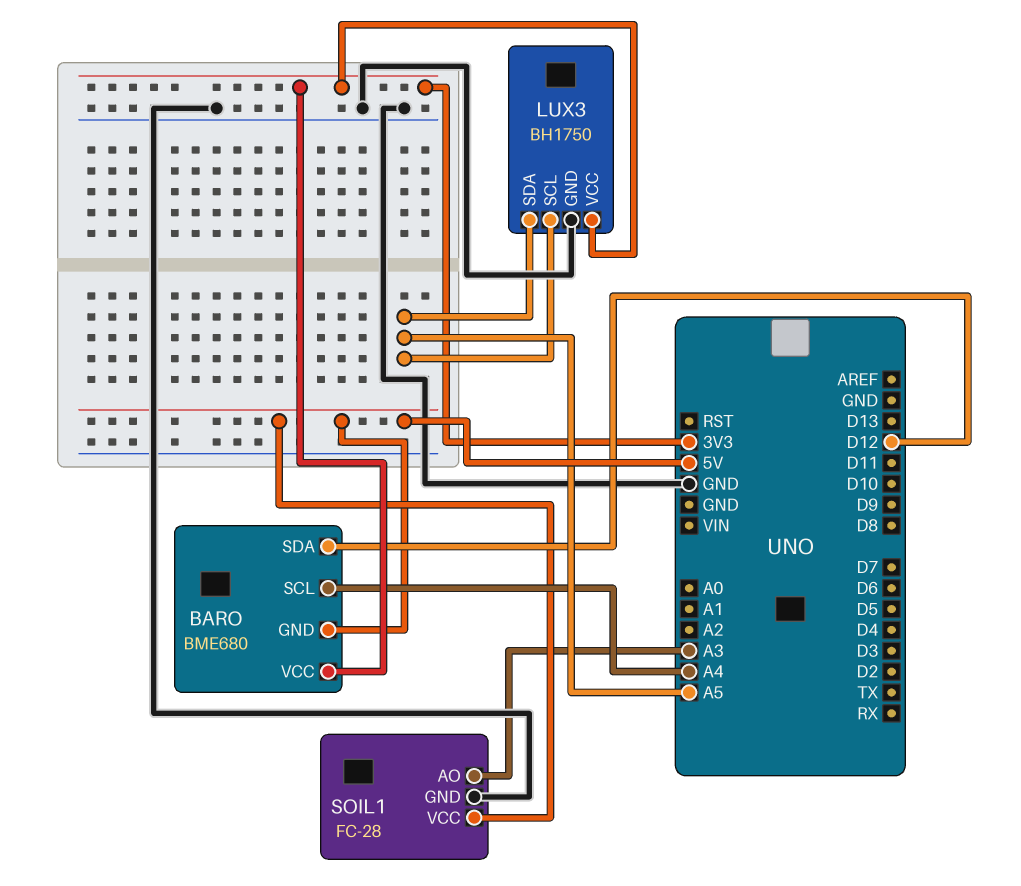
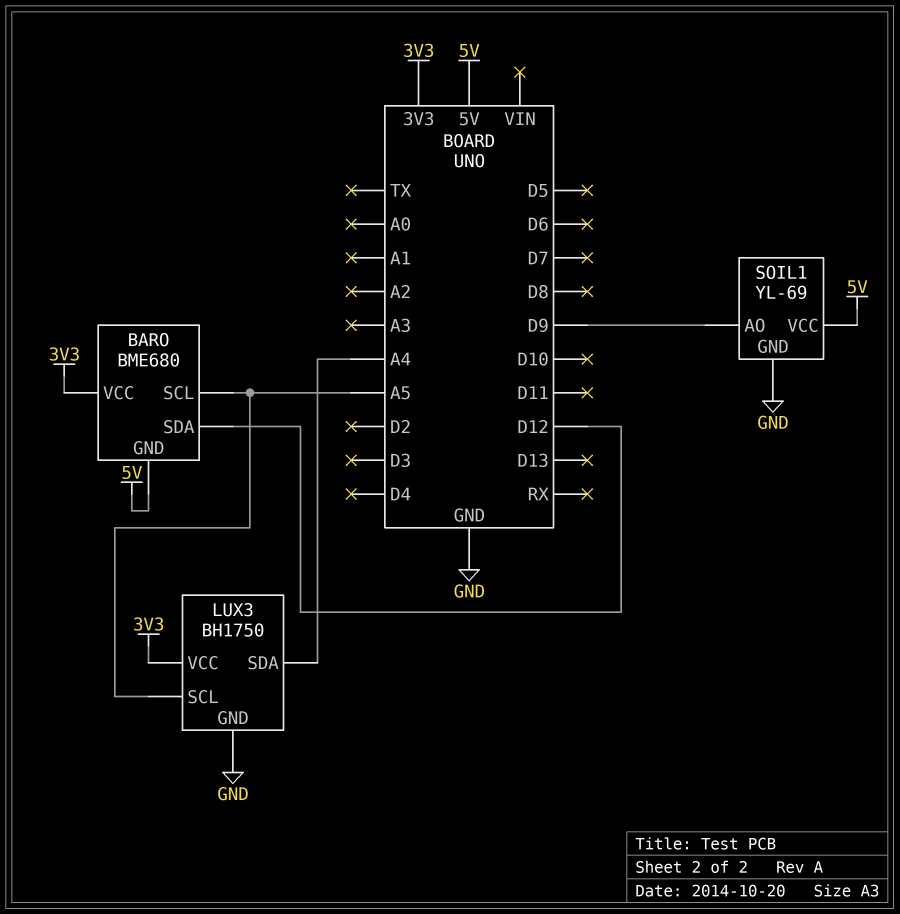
BARO pin SCL: A4 -> A5
LUX3 pin SDA: A5 -> A4
SOIL1: FC-28 -> YL-69
SOIL1 pin AO: A3 -> D9

